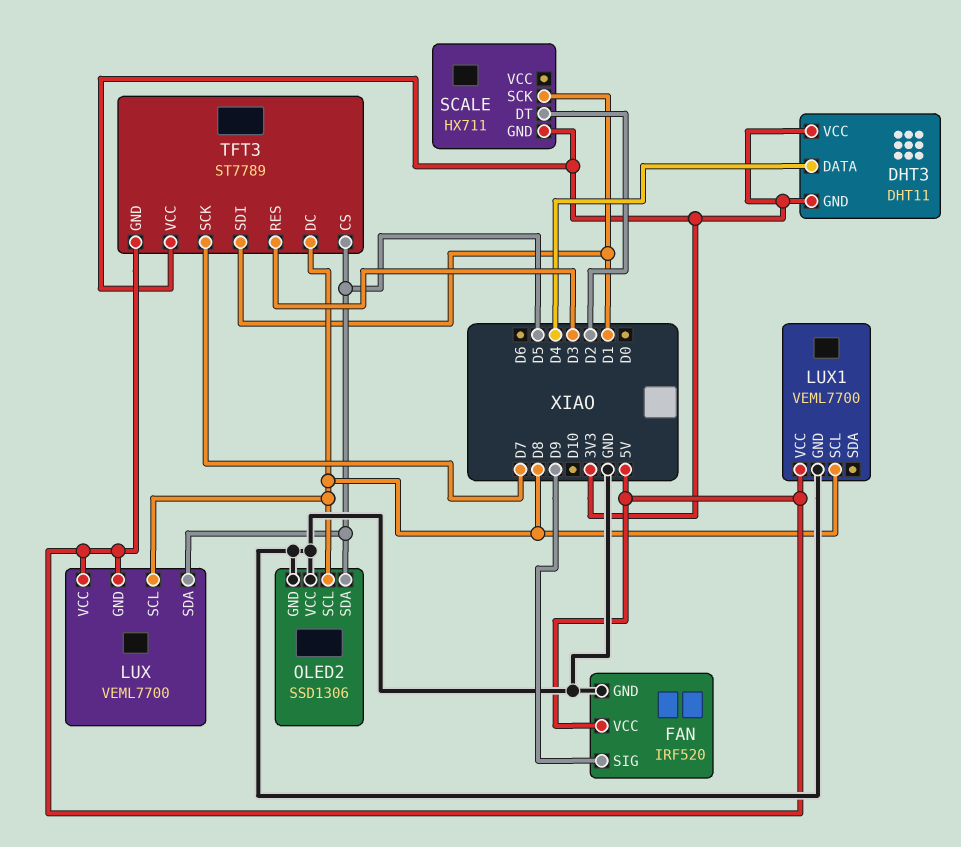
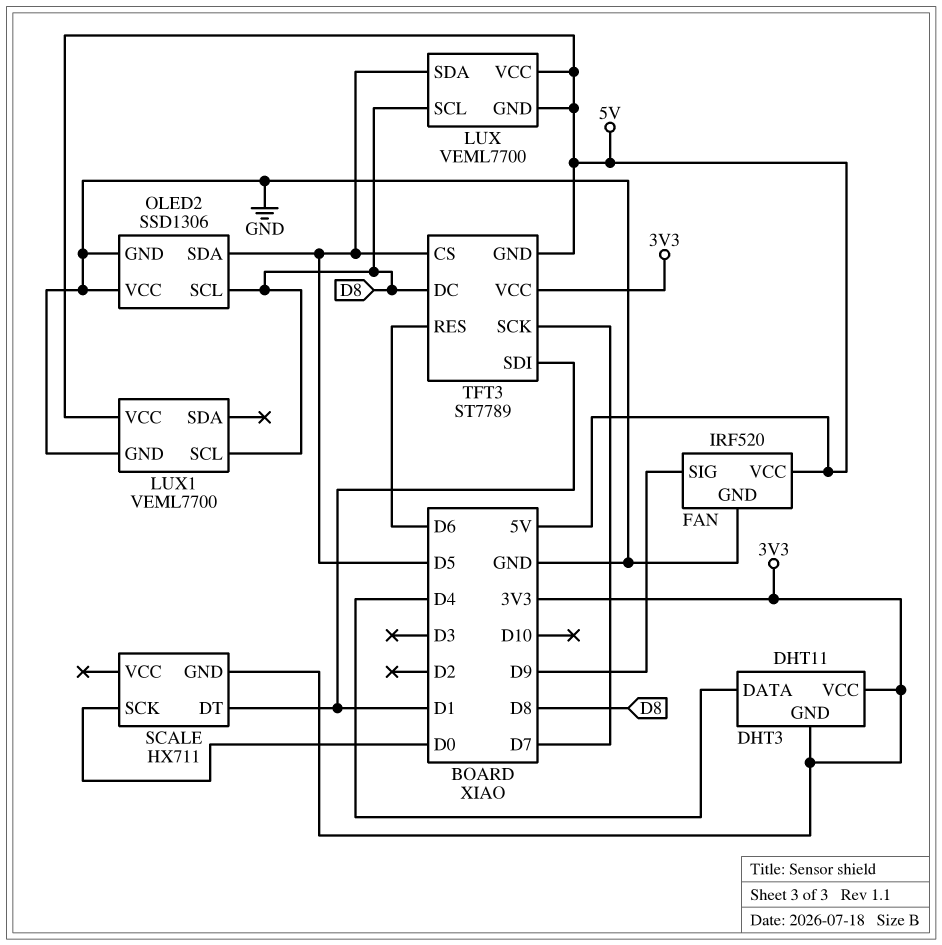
SCALE pin DT: D2 -> D1
SCALE pin SCK: D1 -> D0
TFT3 pin RES: D3 -> D6

